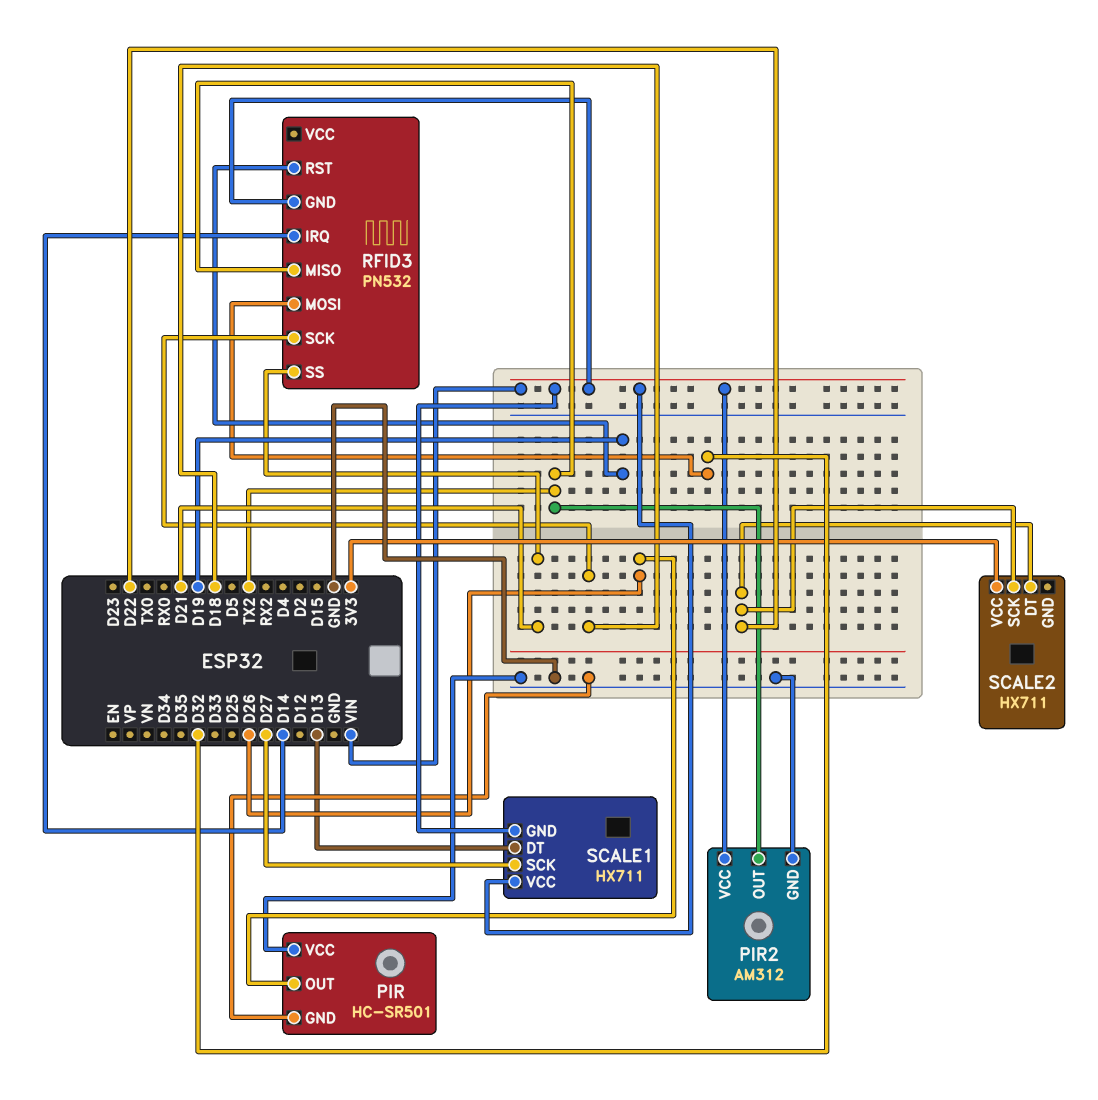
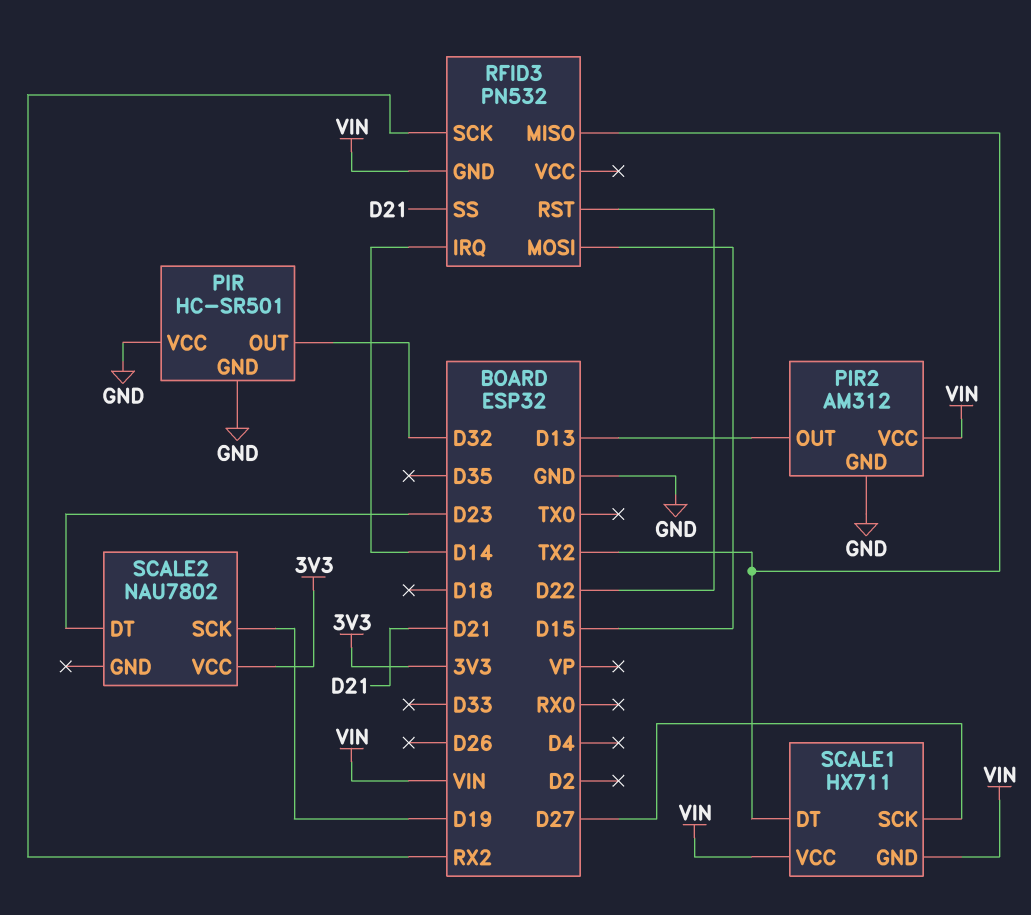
PIR pin OUT: D26 -> D32
PIR2 pin OUT: TX2 -> D13
RFID3 pin MOSI: D32 -> D15
RFID3 pin RST: D19 -> D22
RFID3 pin SCK: D18 -> RX2
SCALE1 pin DT: D13 -> TX2
SCALE2: HX711 -> NAU7802
SCALE2 pin DT: D22 -> D23
SCALE2 pin SCK: D22 -> D19

